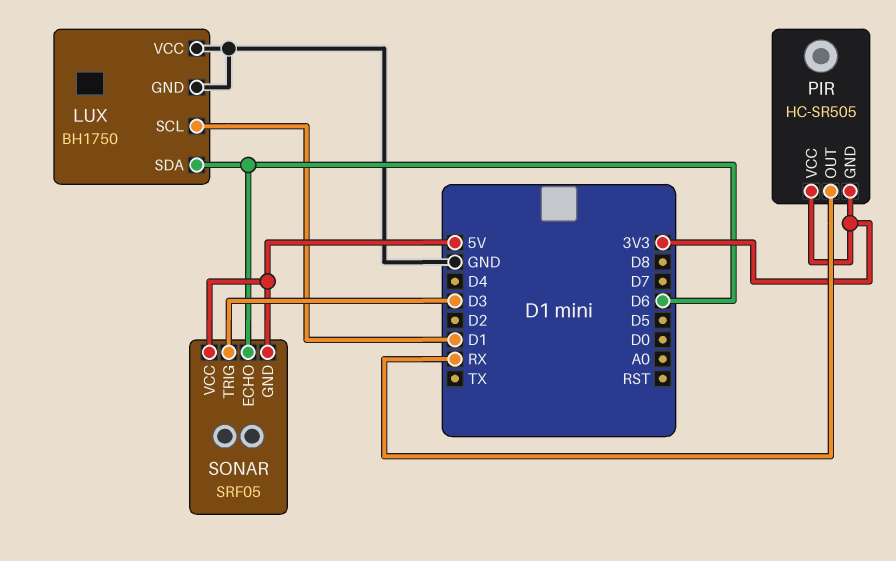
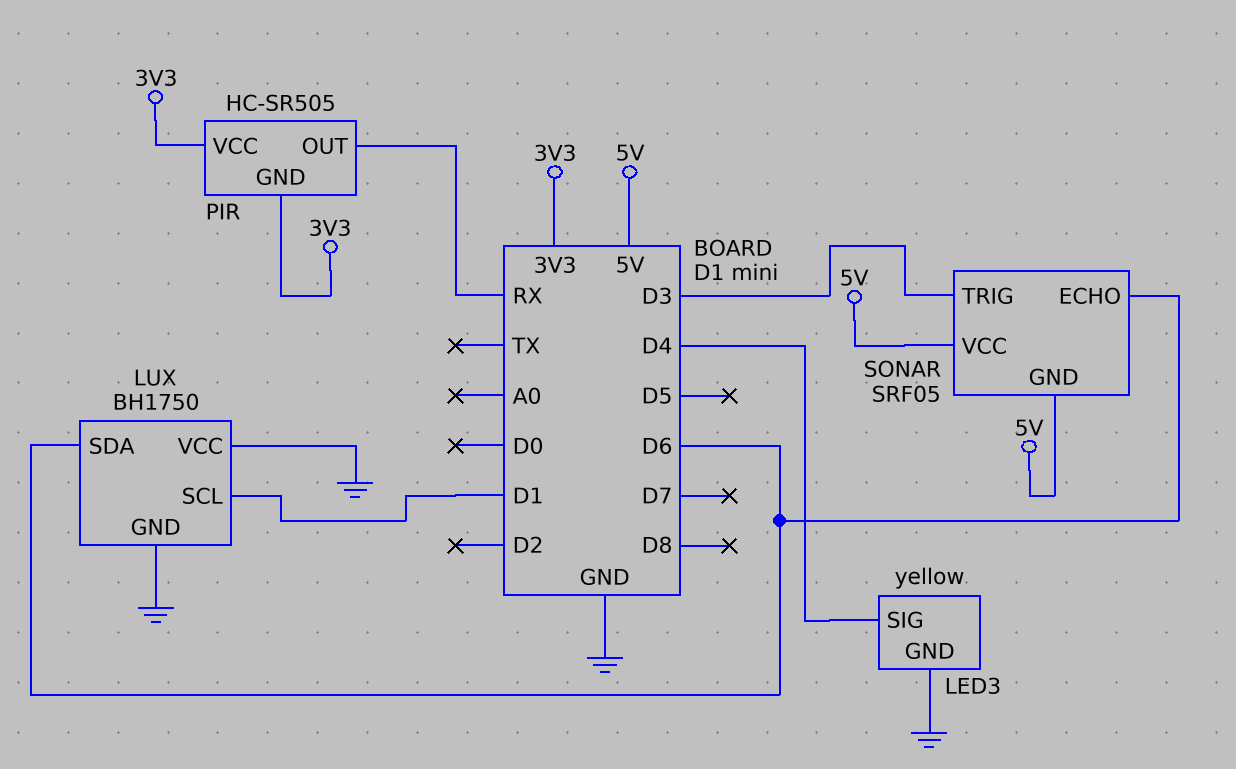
LED3: none -> yellow
LED3 pin GND: none -> GND
LED3 pin SIG: none -> D4

